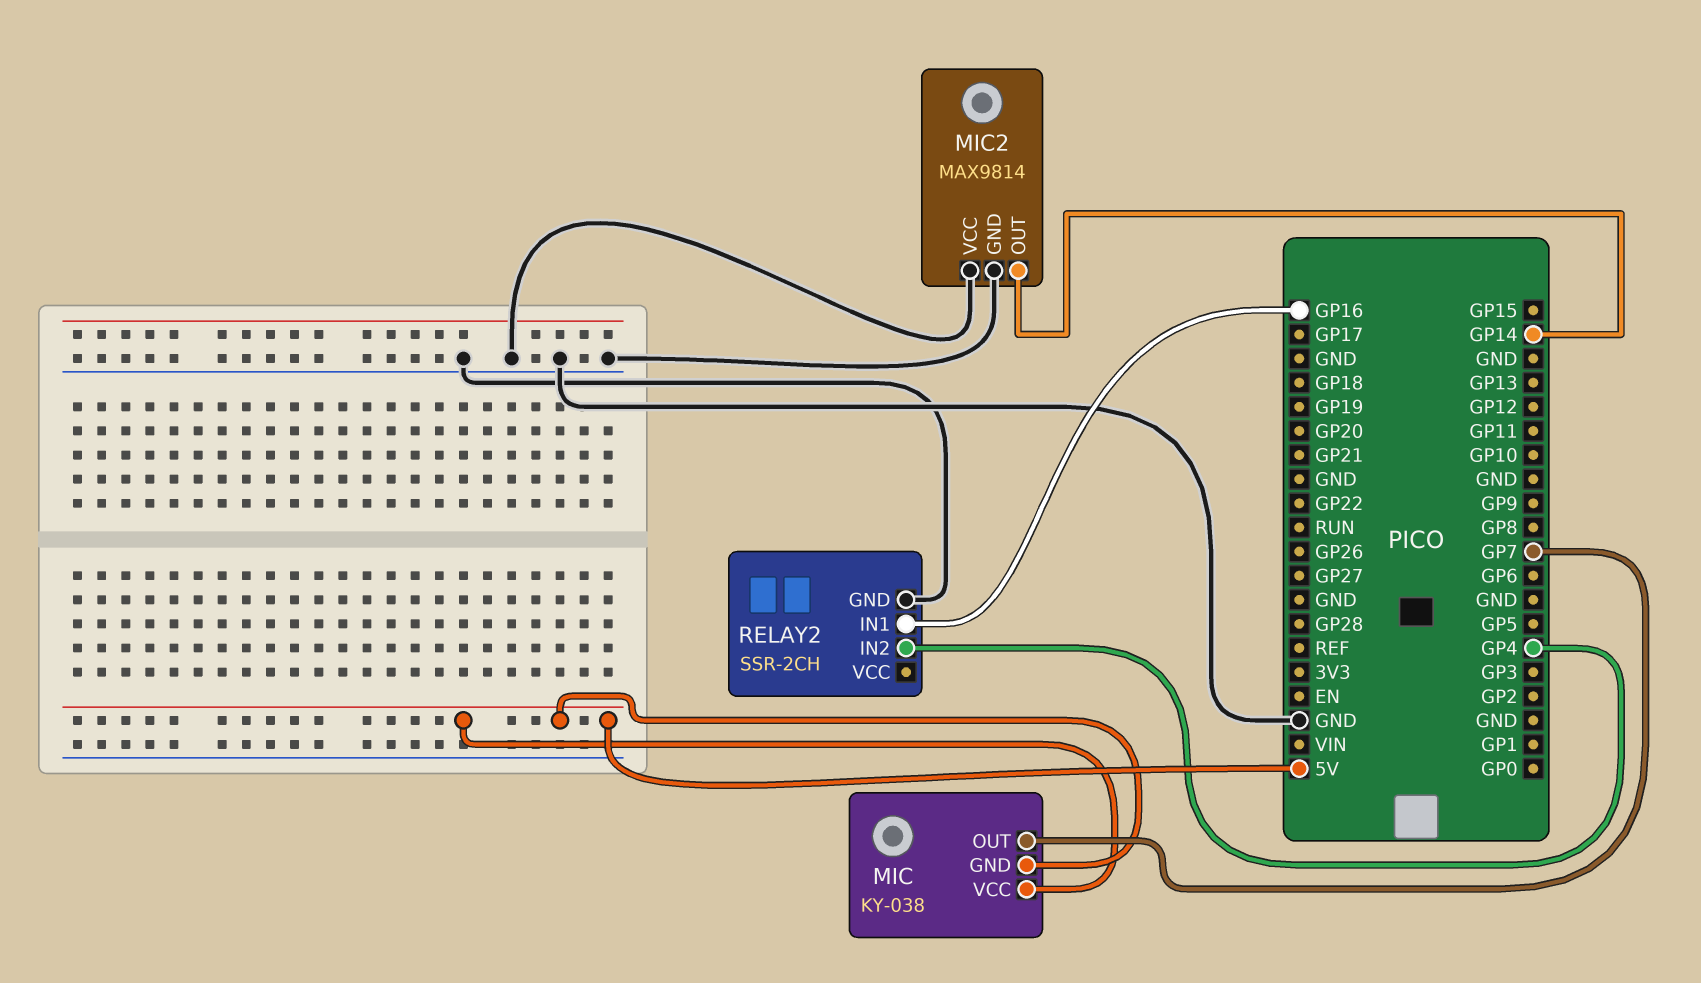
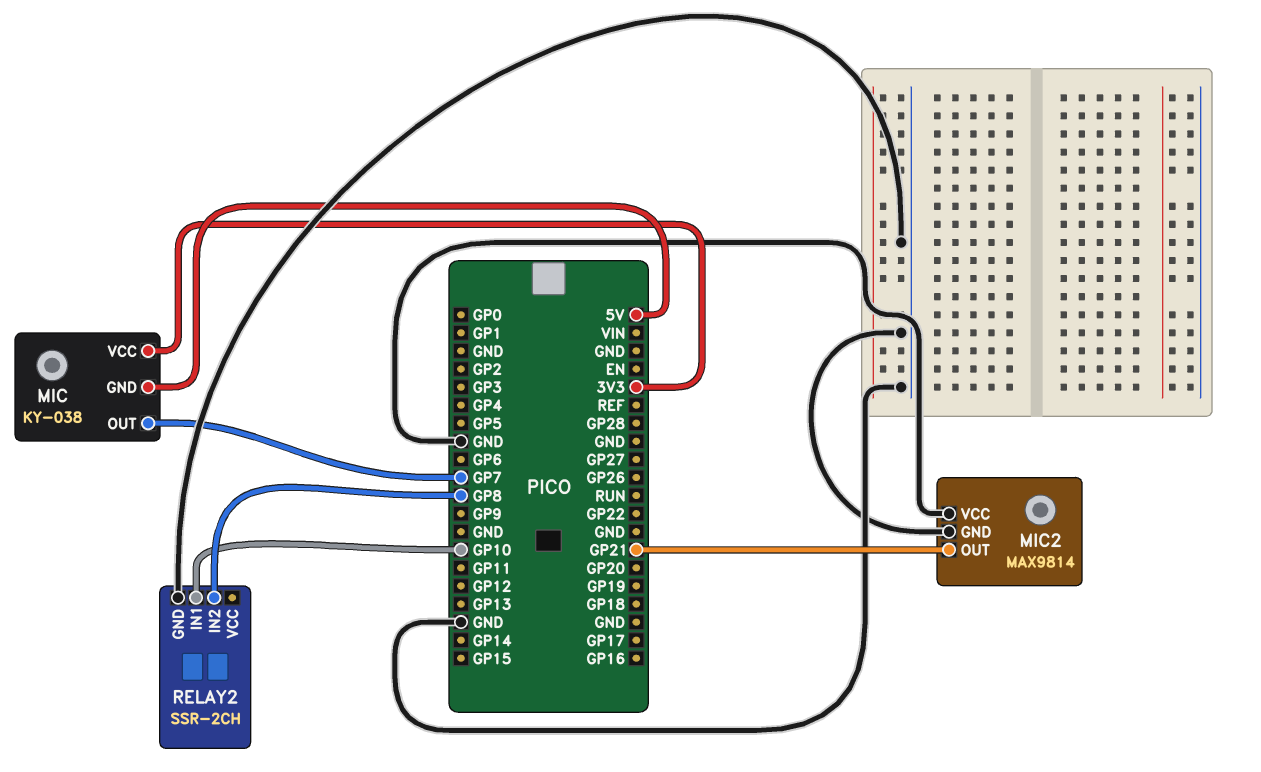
MIC pin VCC: 5V -> 3V3
MIC2 pin OUT: GP14 -> GP21
RELAY2 pin IN1: GP16 -> GP10
RELAY2 pin IN2: GP4 -> GP8

